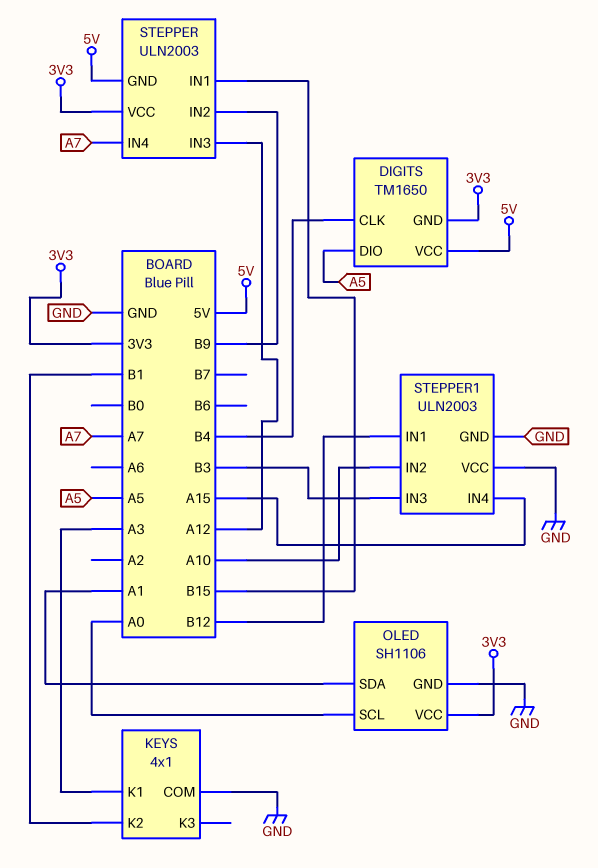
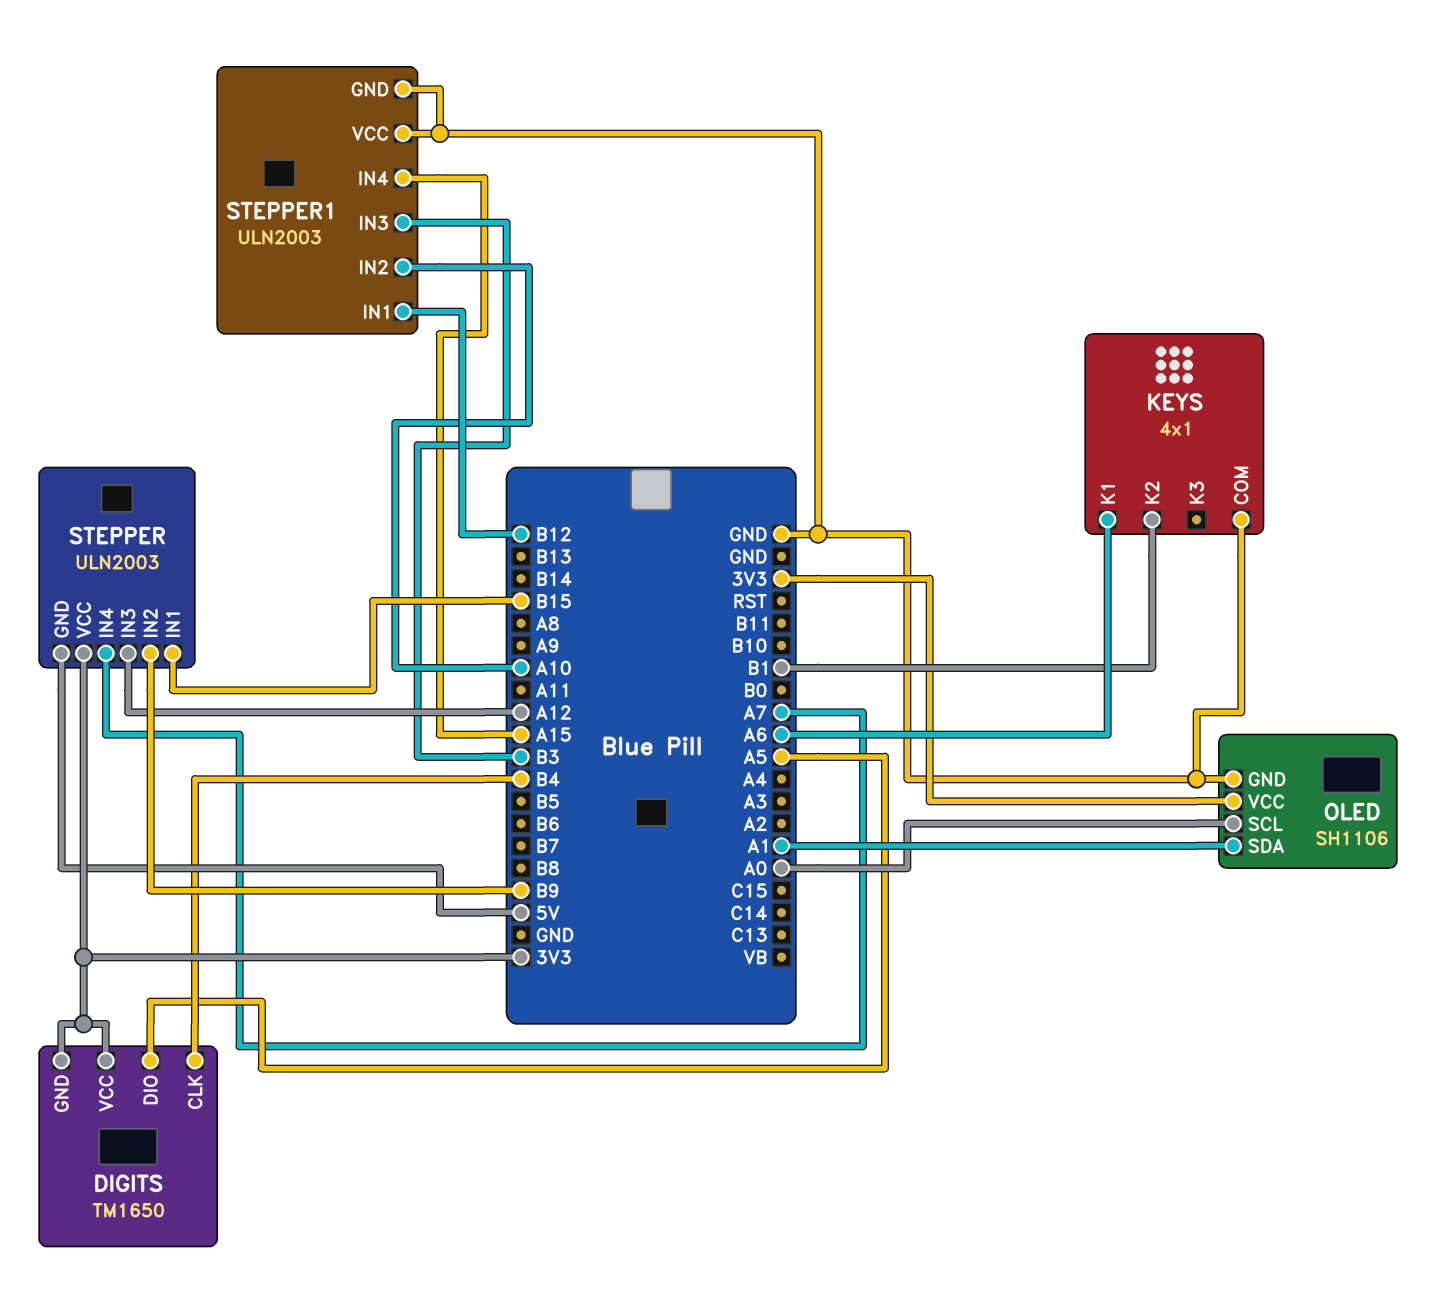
DIGITS pin VCC: 5V -> 3V3
KEYS pin K1: A3 -> A6

